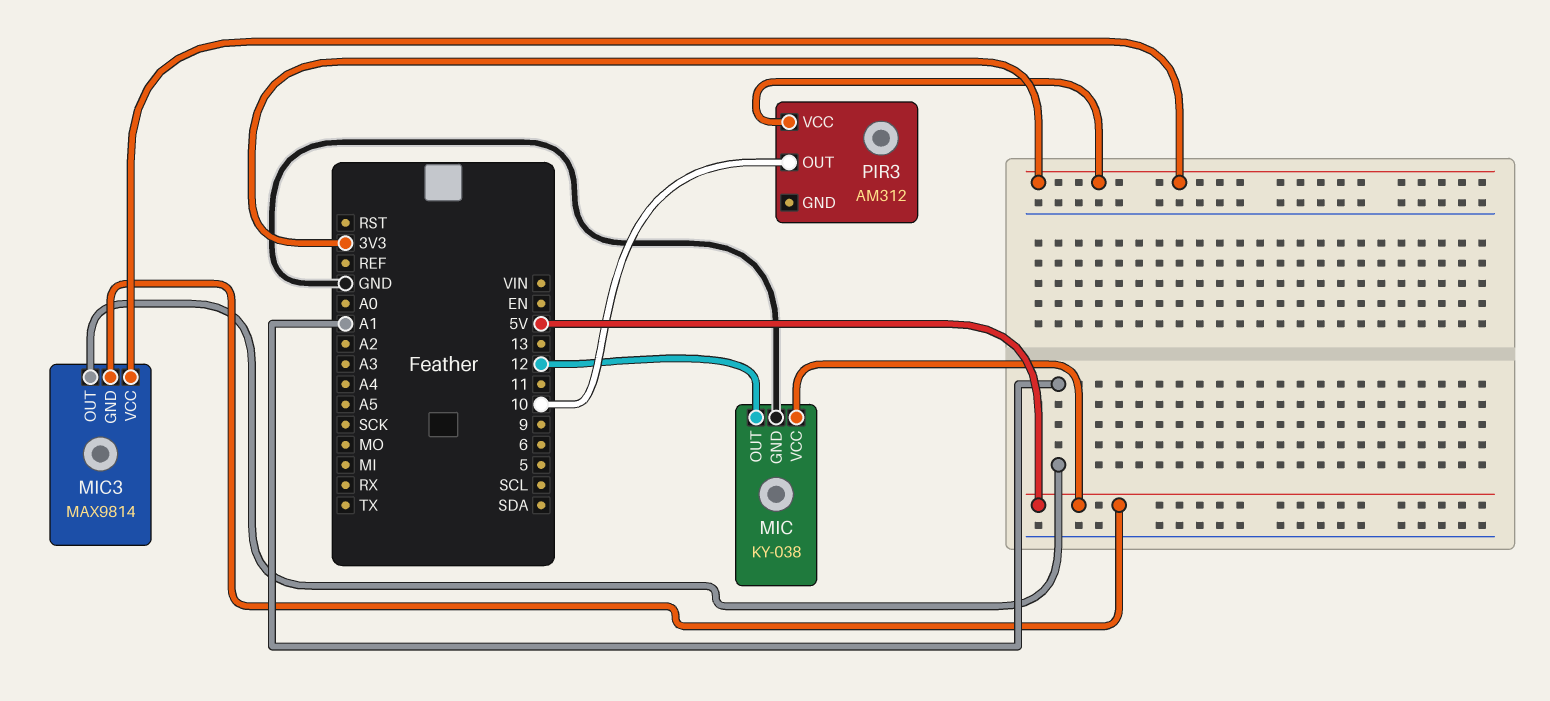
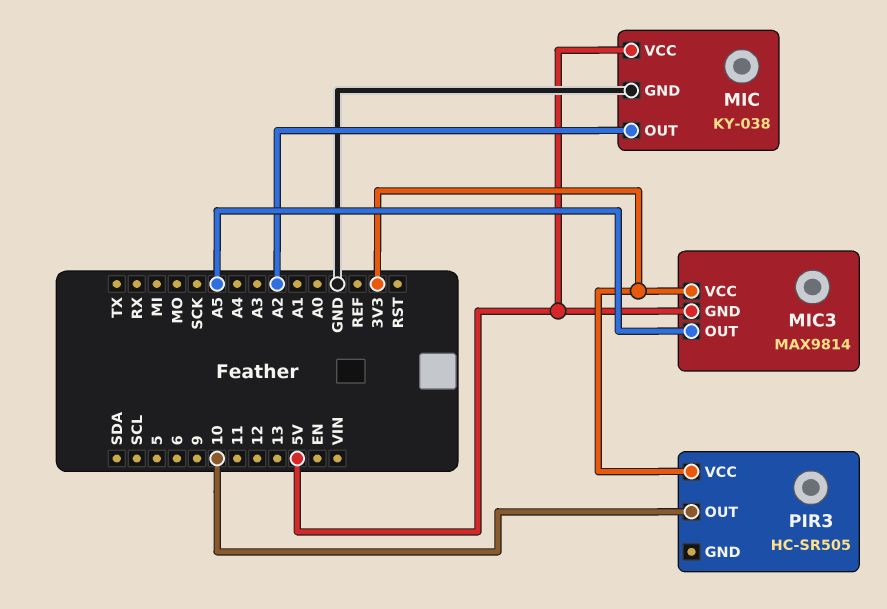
MIC pin OUT: 12 -> A2
MIC3 pin OUT: A1 -> A5
PIR3: AM312 -> HC-SR505

